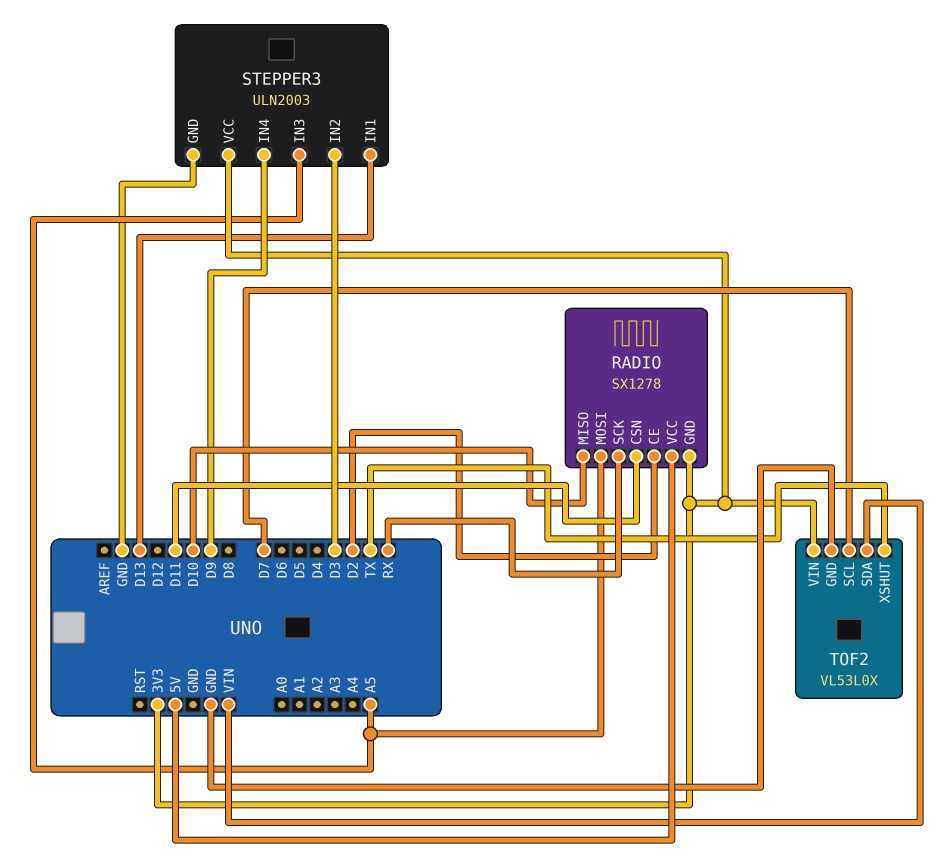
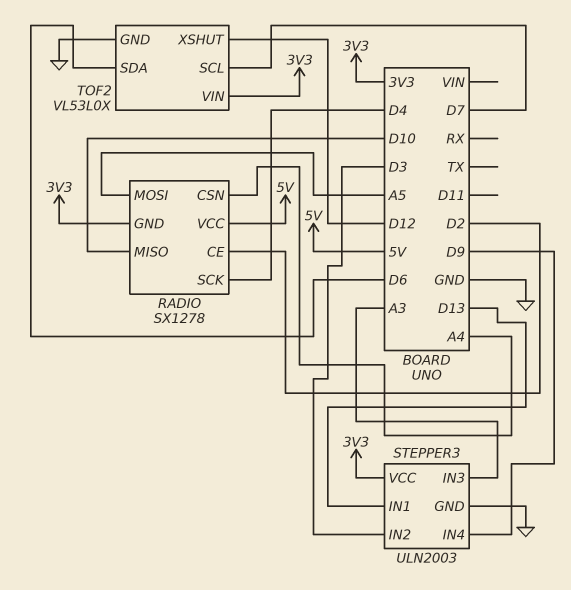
RADIO pin CSN: D11 -> A4
RADIO pin SCK: RX -> D4
STEPPER3 pin IN3: A5 -> A3
TOF2 pin SDA: VIN -> D6
TOF2 pin XSHUT: TX -> D12

